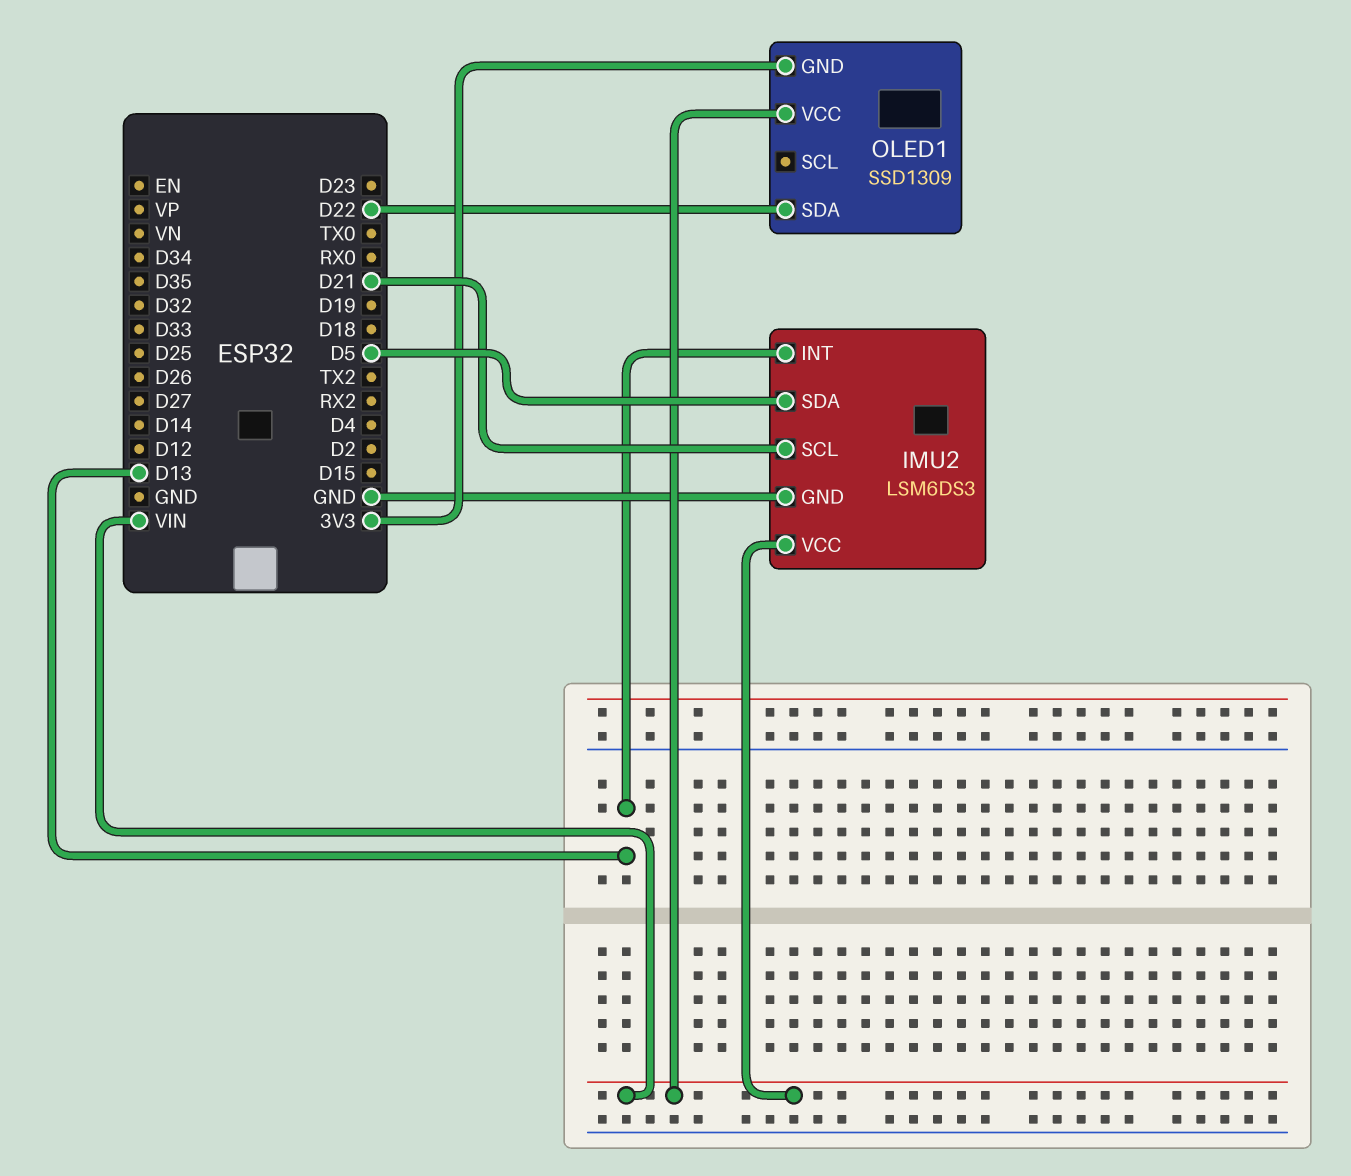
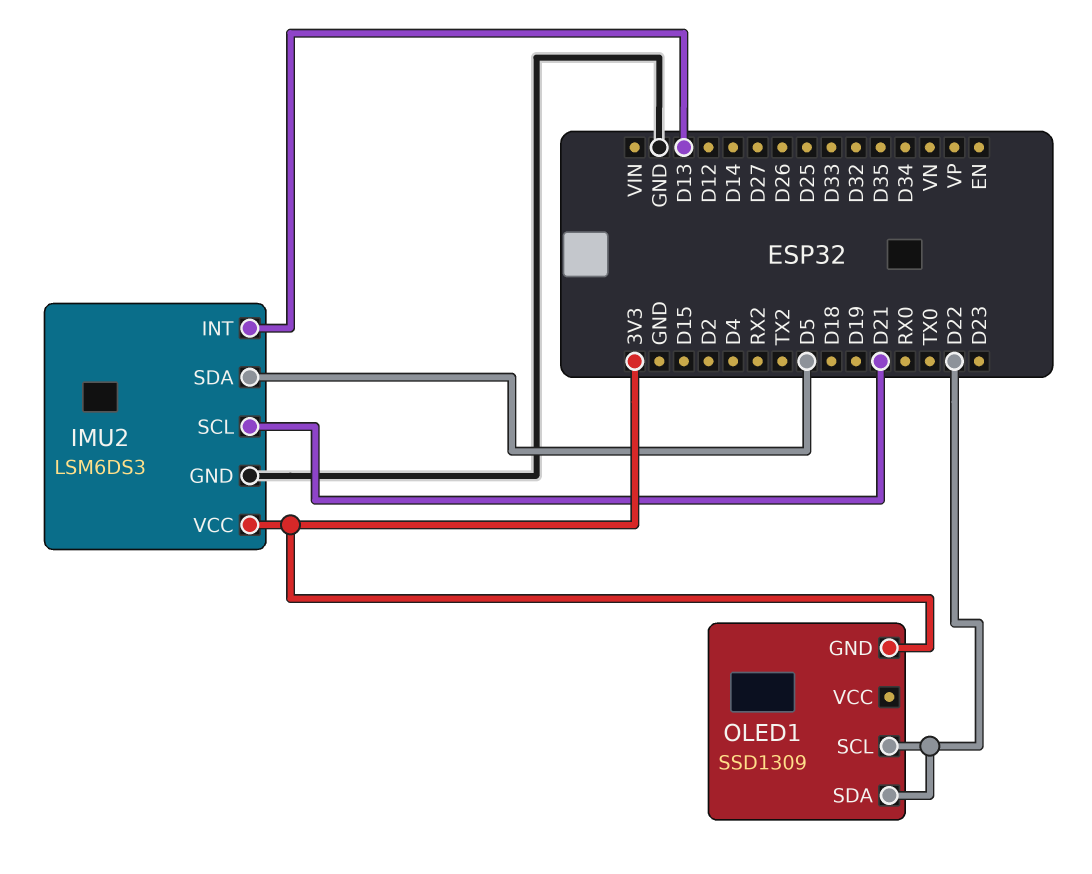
IMU2 pin VCC: VIN -> 3V3
OLED1 pin SCL: none -> D22
OLED1 pin VCC: VIN -> none

